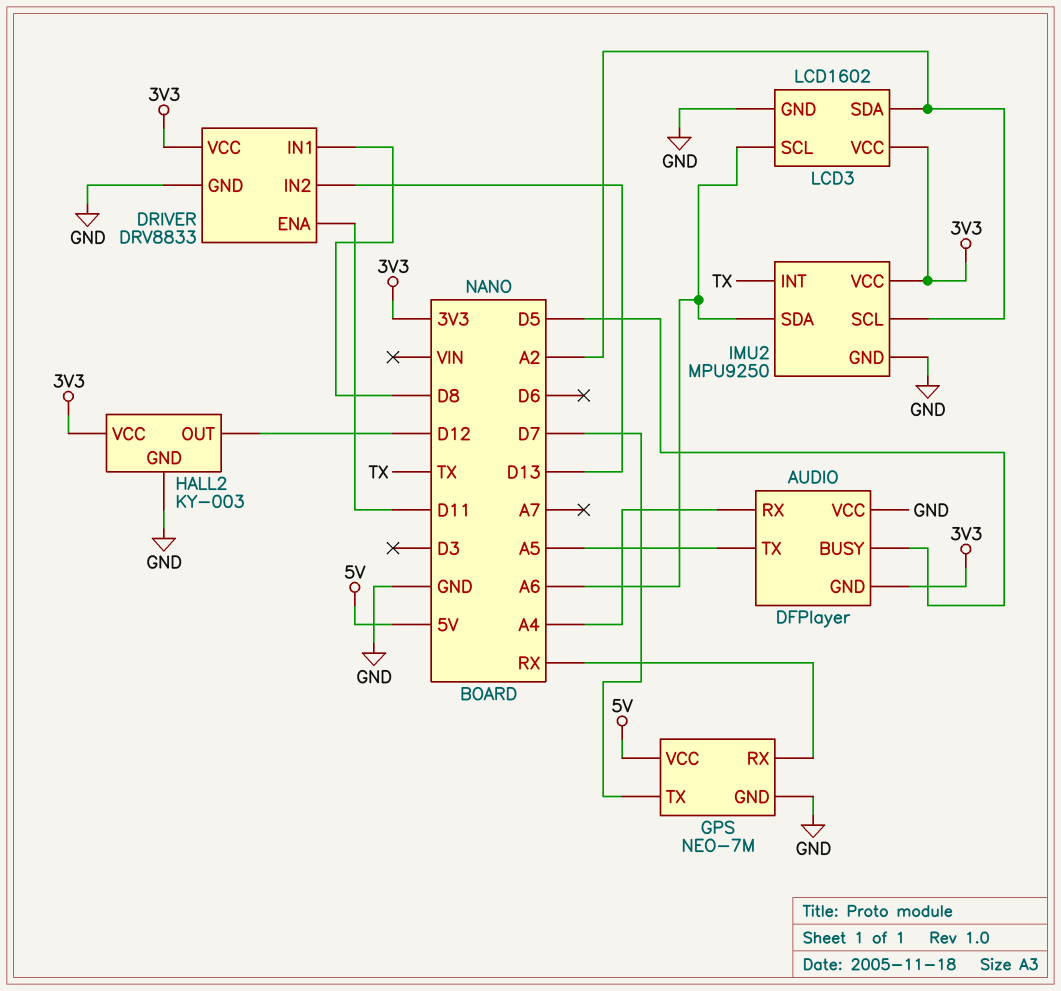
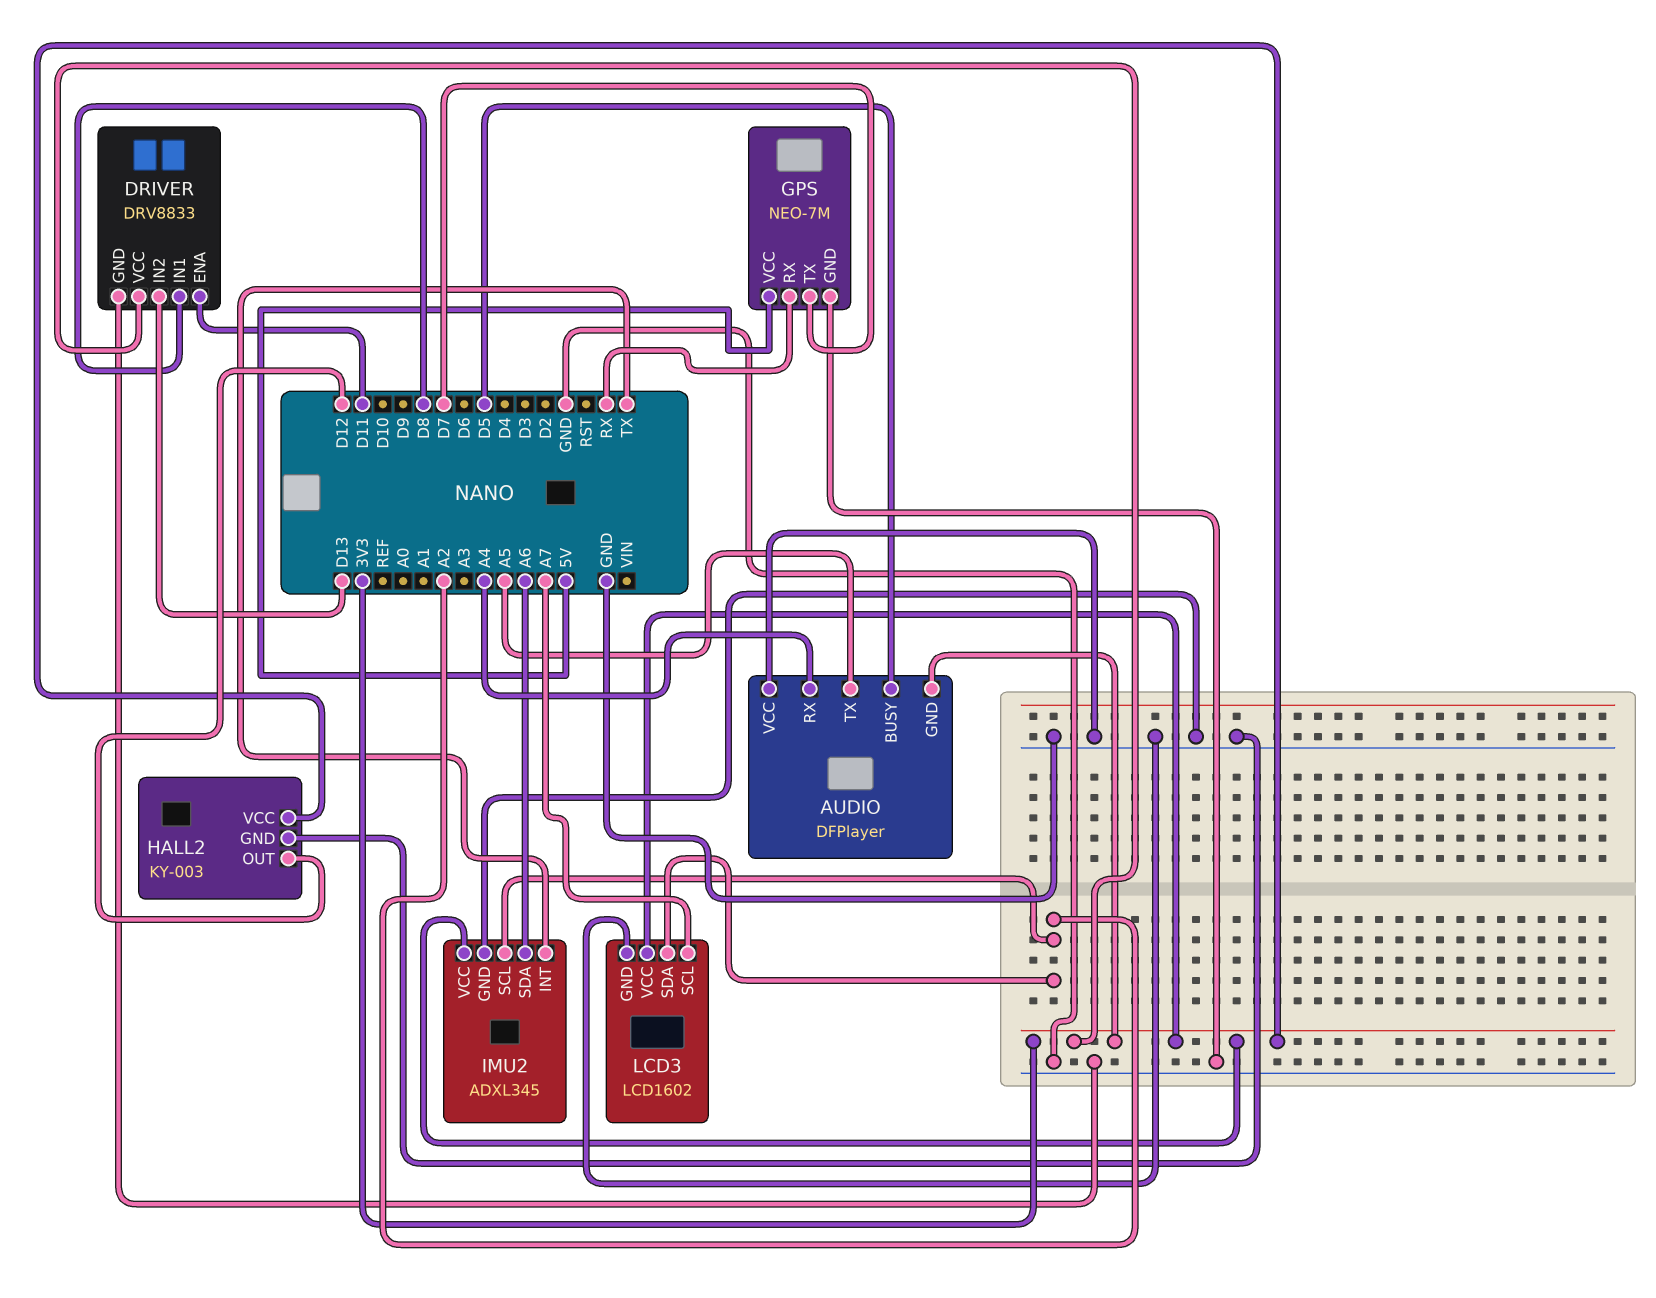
IMU2: MPU9250 -> ADXL345
LCD3 pin SCL: A6 -> A7

